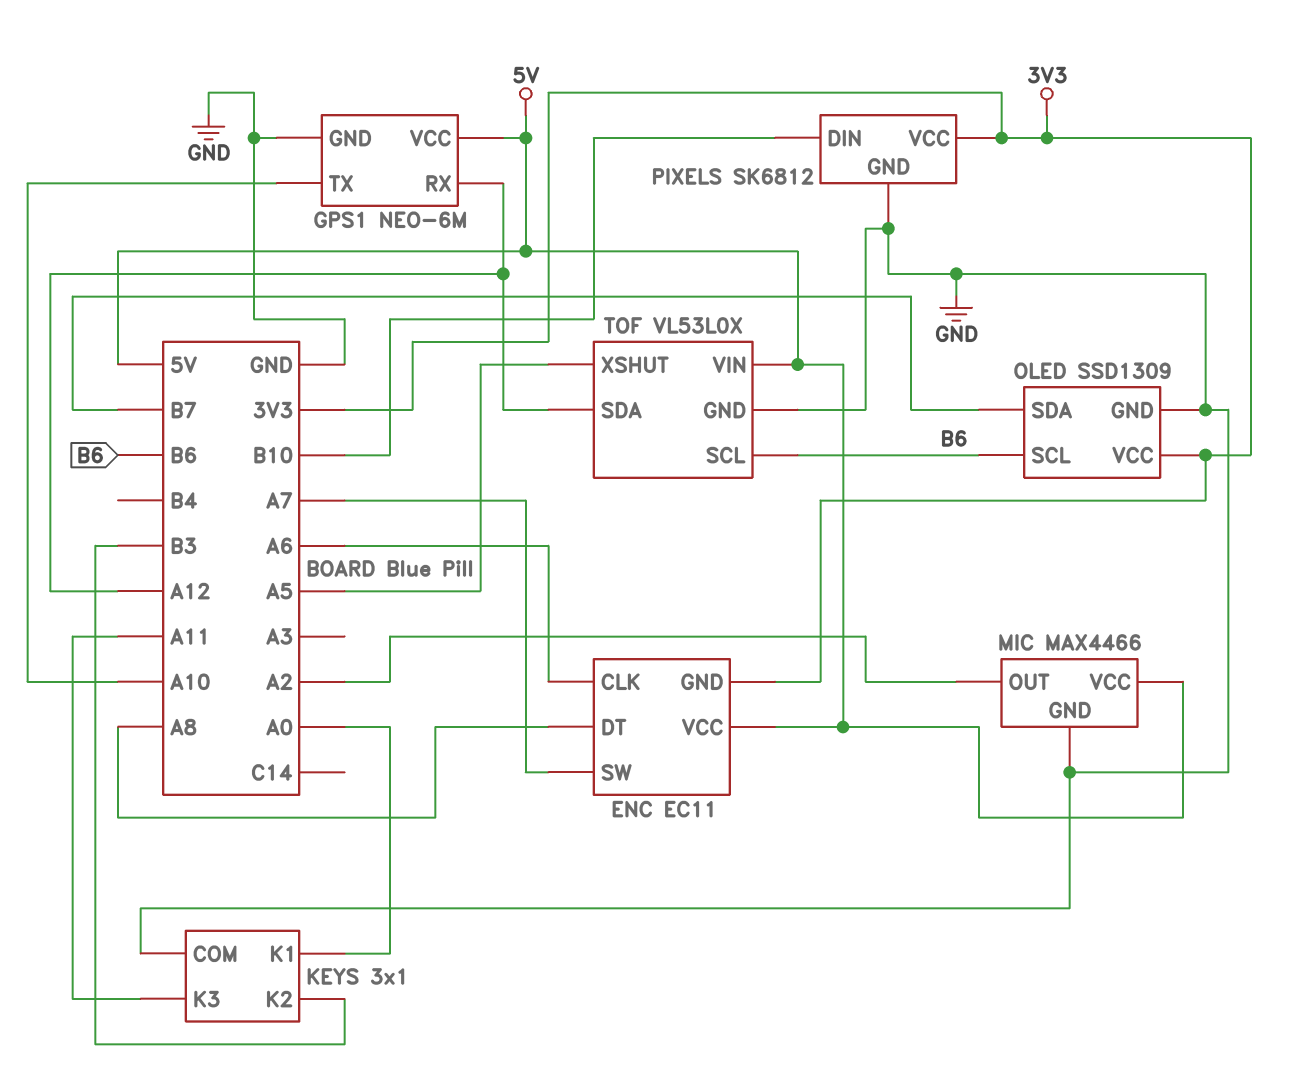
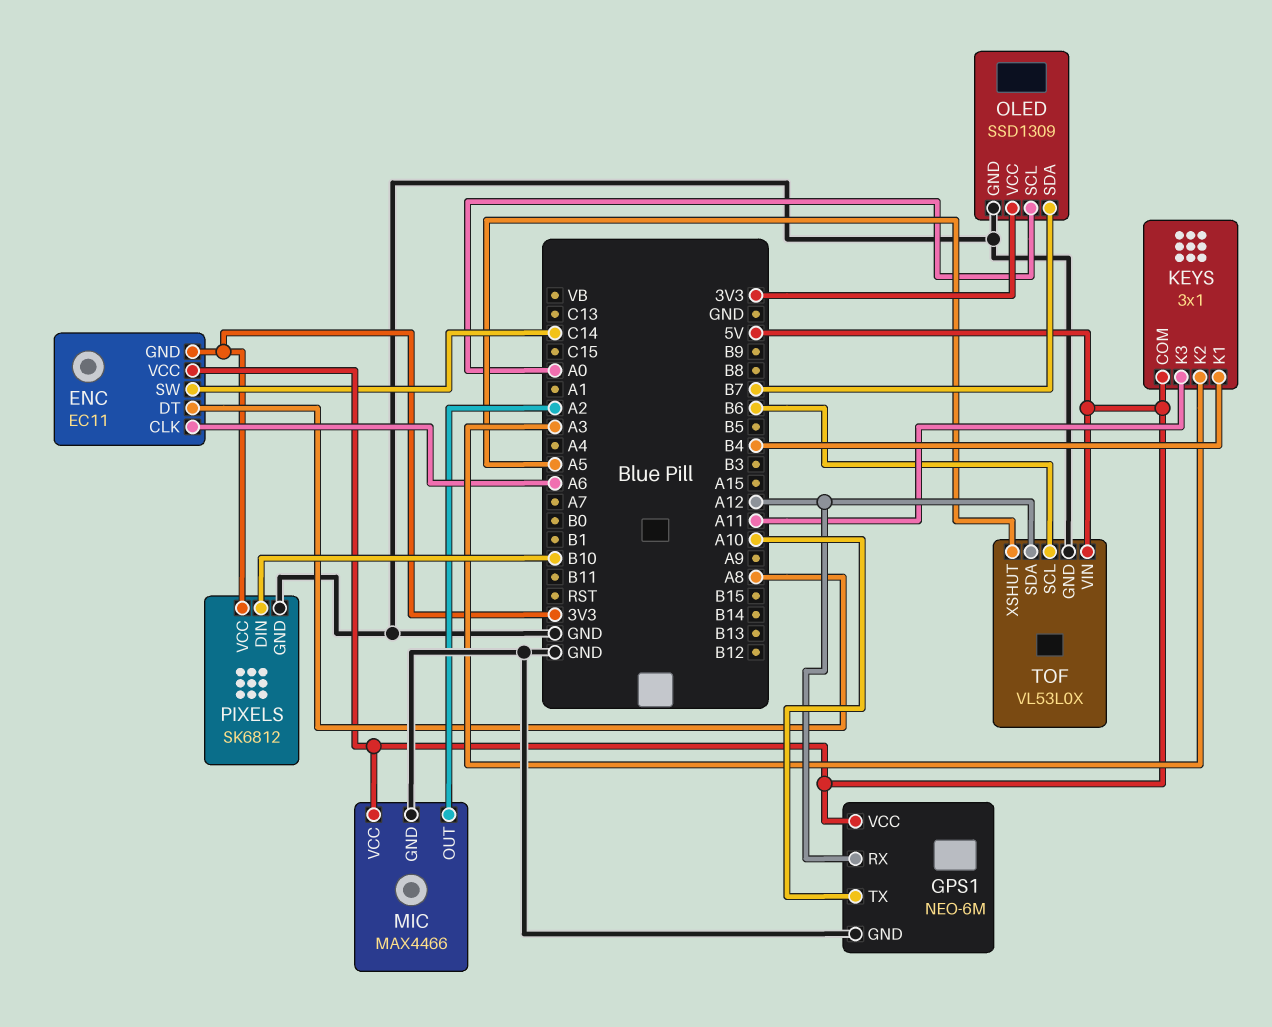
ENC pin SW: A7 -> C14
KEYS pin COM: GND -> 5V
KEYS pin K1: A0 -> B4
KEYS pin K2: B3 -> A3
OLED pin SCL: B6 -> A0

